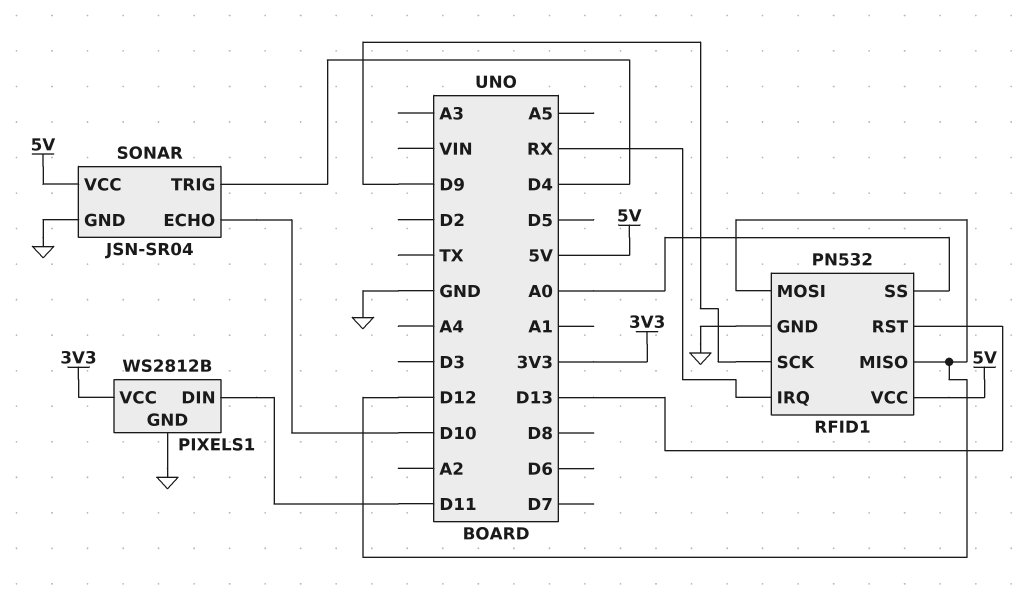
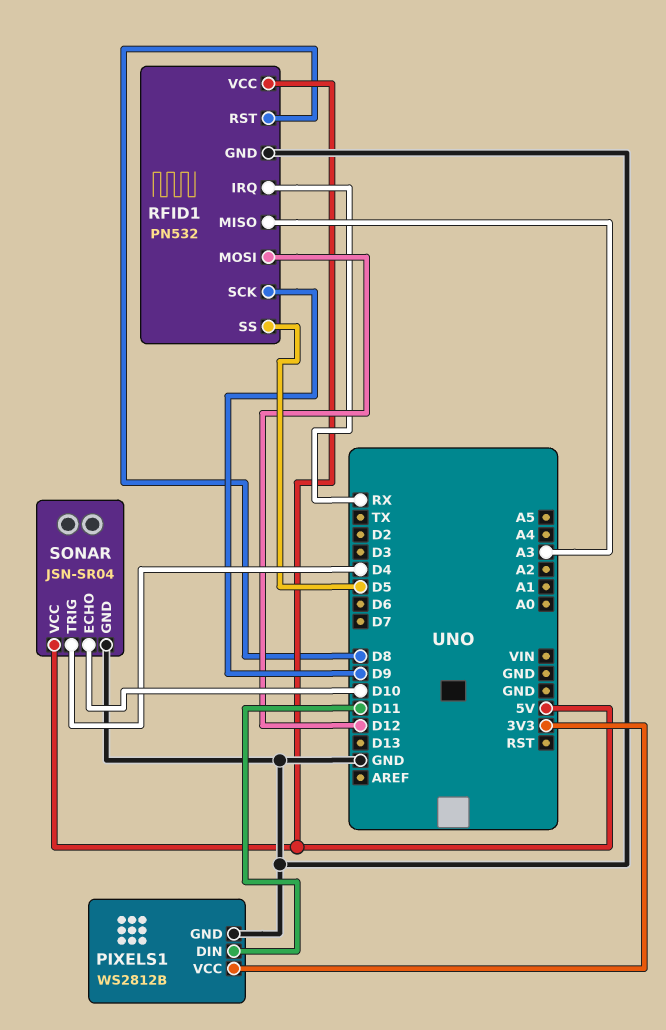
RFID1 pin MISO: D12 -> A3
RFID1 pin RST: D13 -> D8
RFID1 pin SS: A0 -> D5

